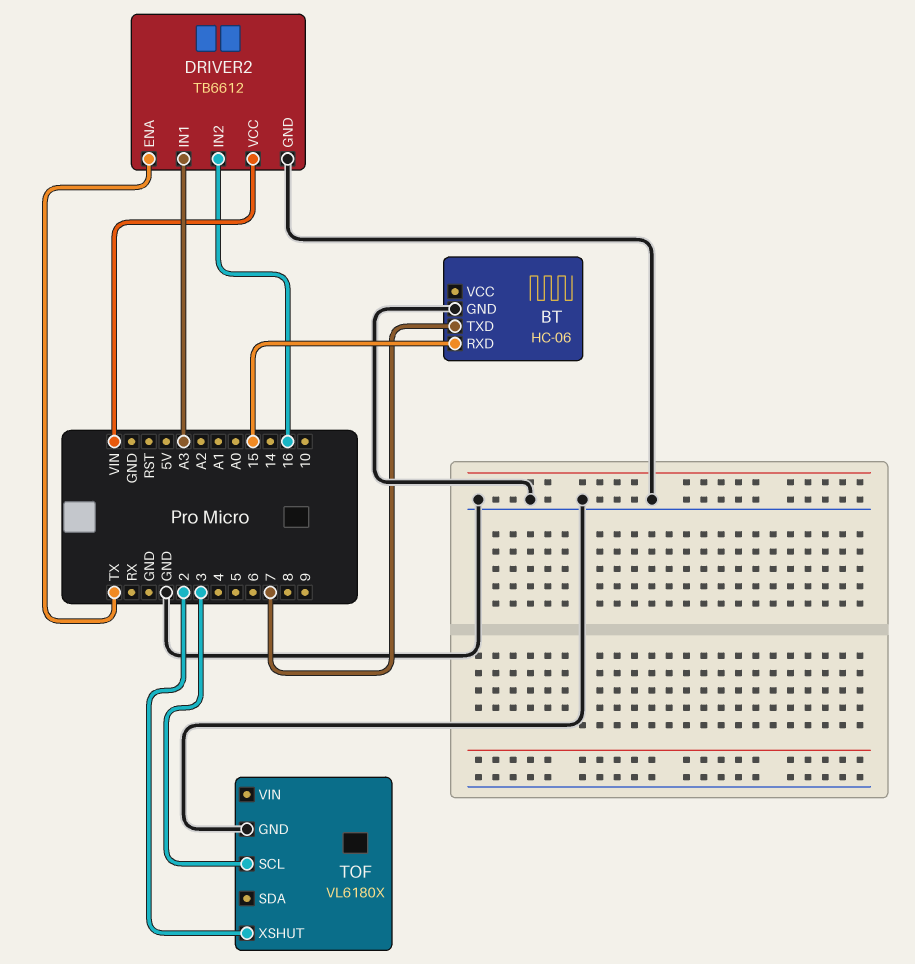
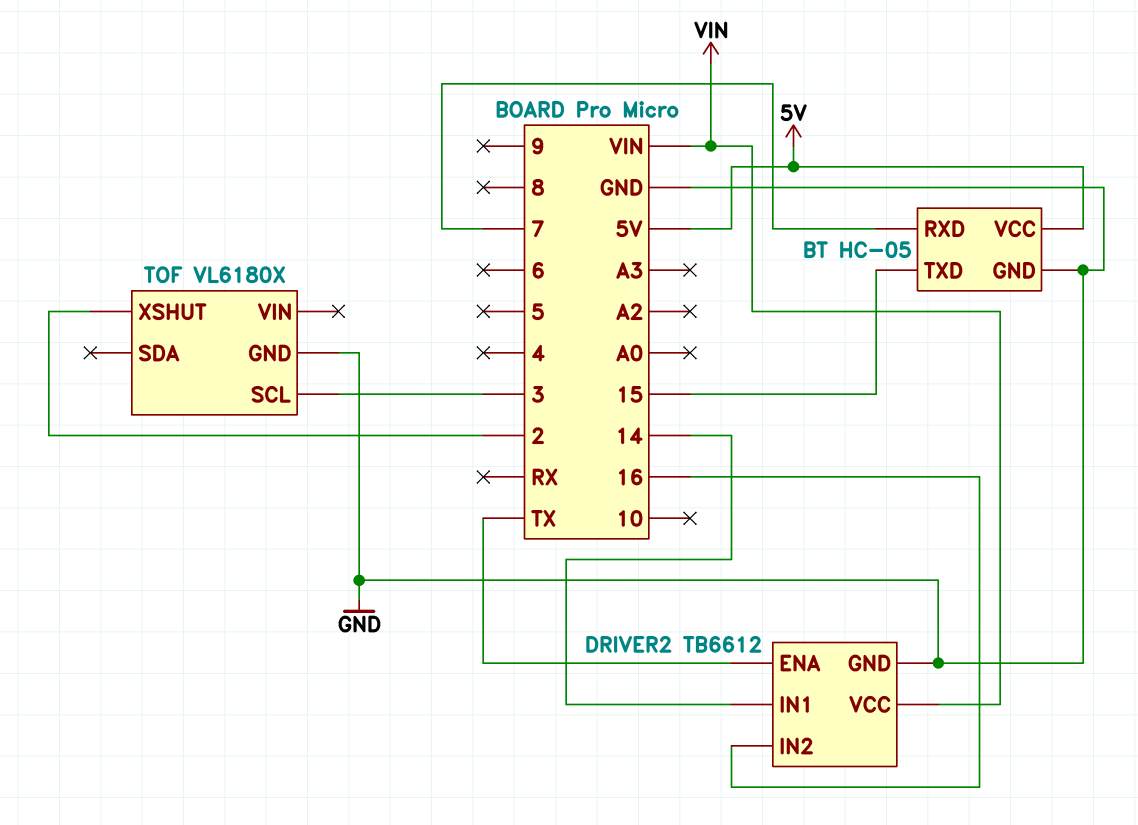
BT: HC-06 -> HC-05
BT pin RXD: 15 -> 7
BT pin TXD: 7 -> 15
BT pin VCC: none -> 5V
DRIVER2 pin IN1: A3 -> 14

